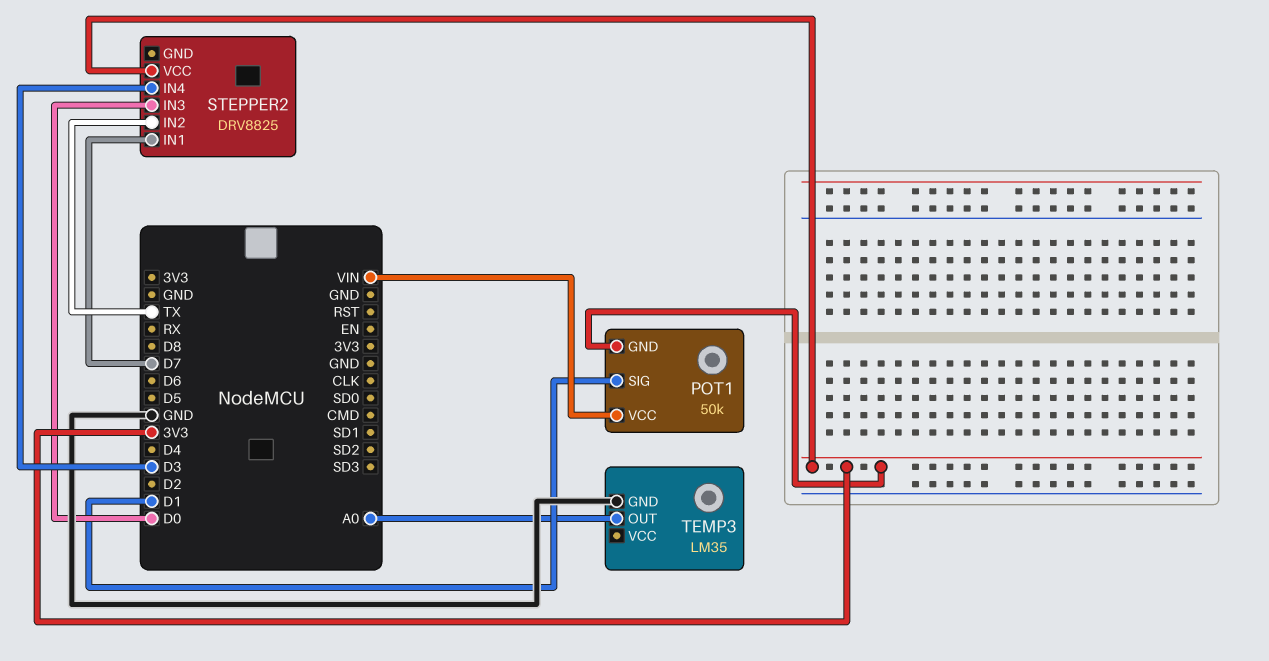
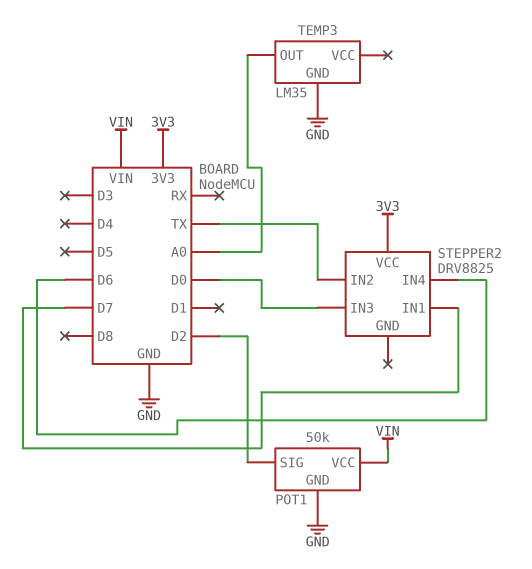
POT1 pin GND: 3V3 -> GND
POT1 pin SIG: D1 -> D2
STEPPER2 pin IN4: D3 -> D6

